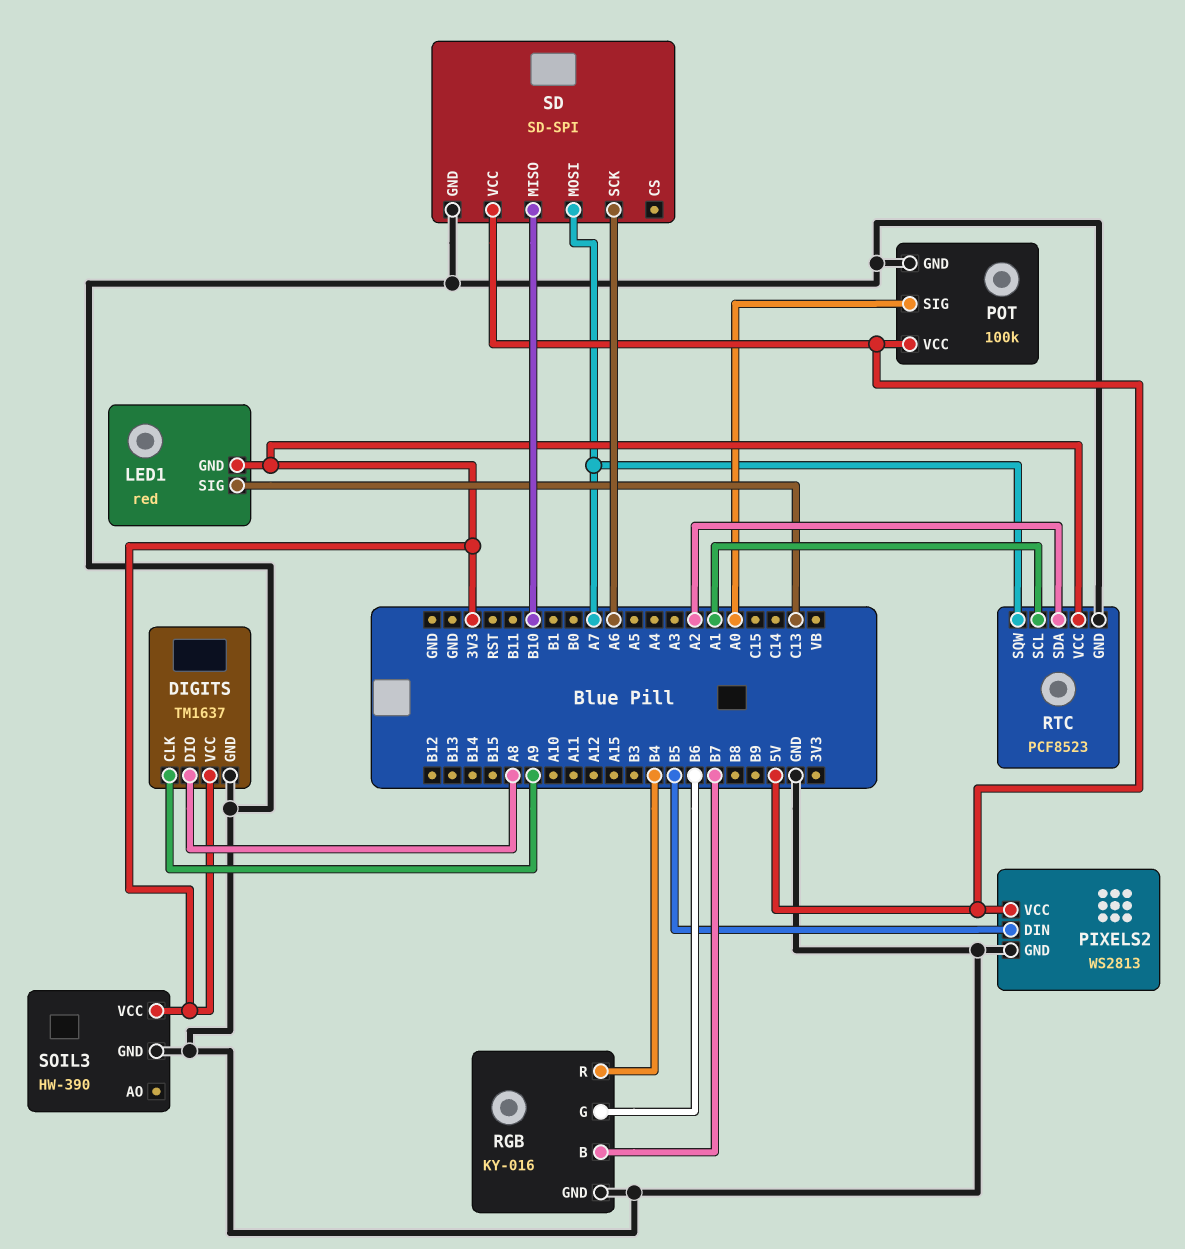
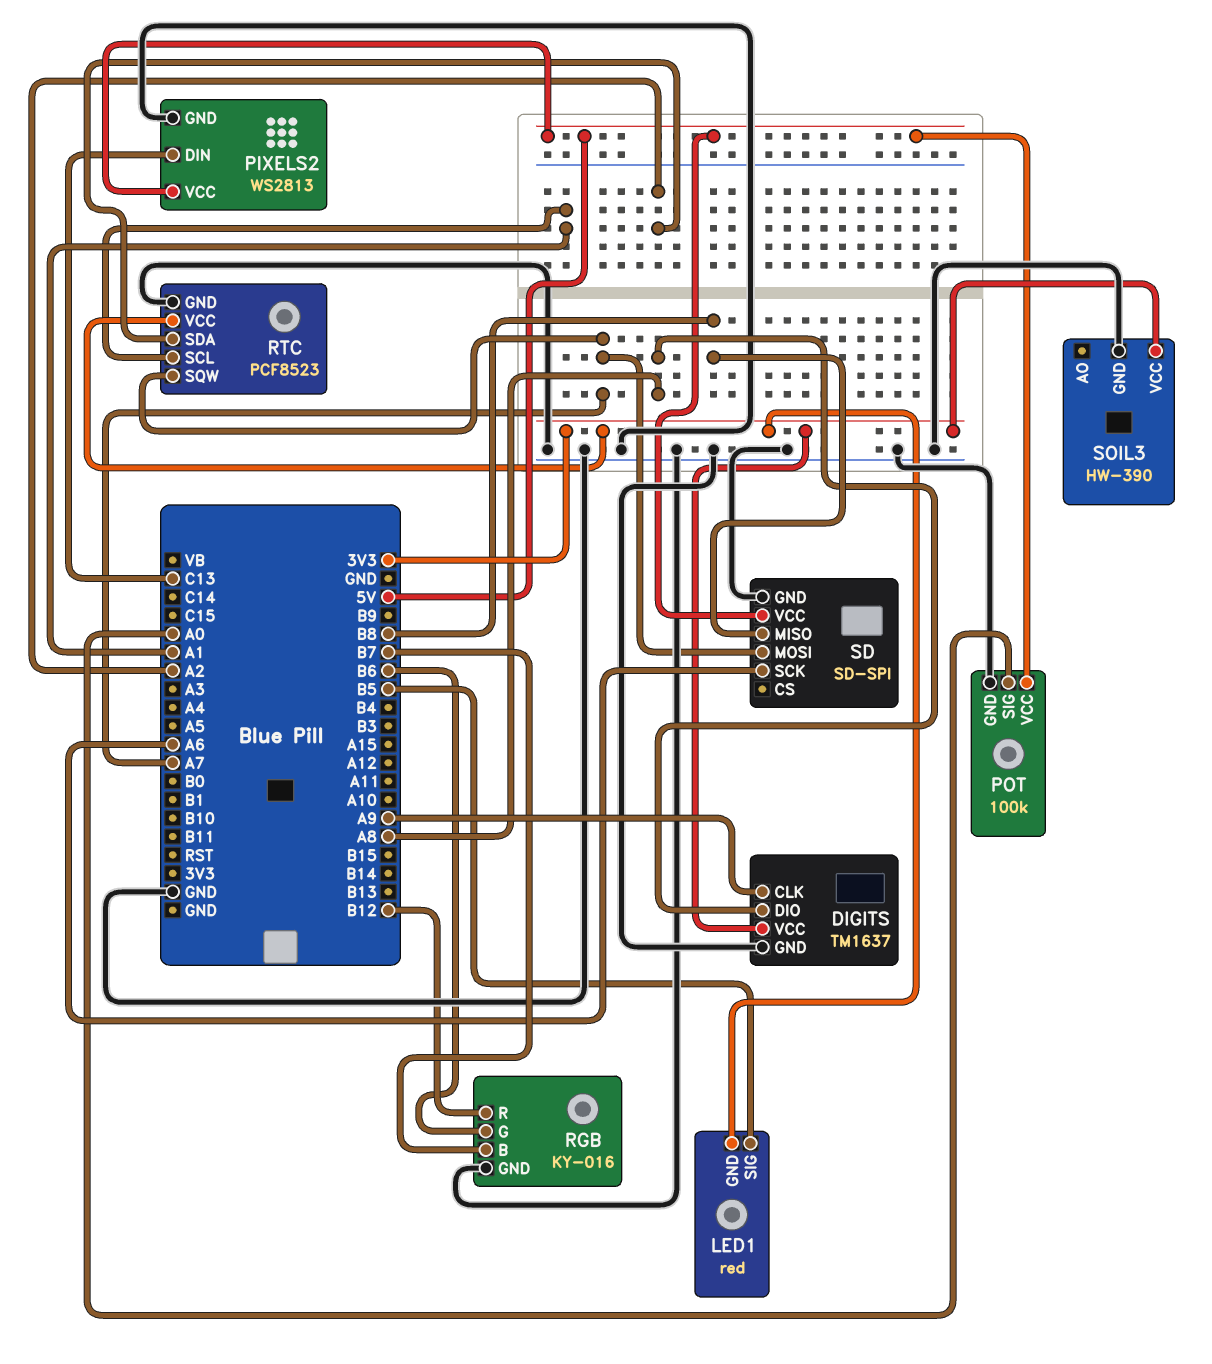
LED1 pin SIG: C13 -> B5
PIXELS2 pin DIN: B5 -> C13
RGB pin R: B4 -> B12
SD pin MISO: B10 -> B8

